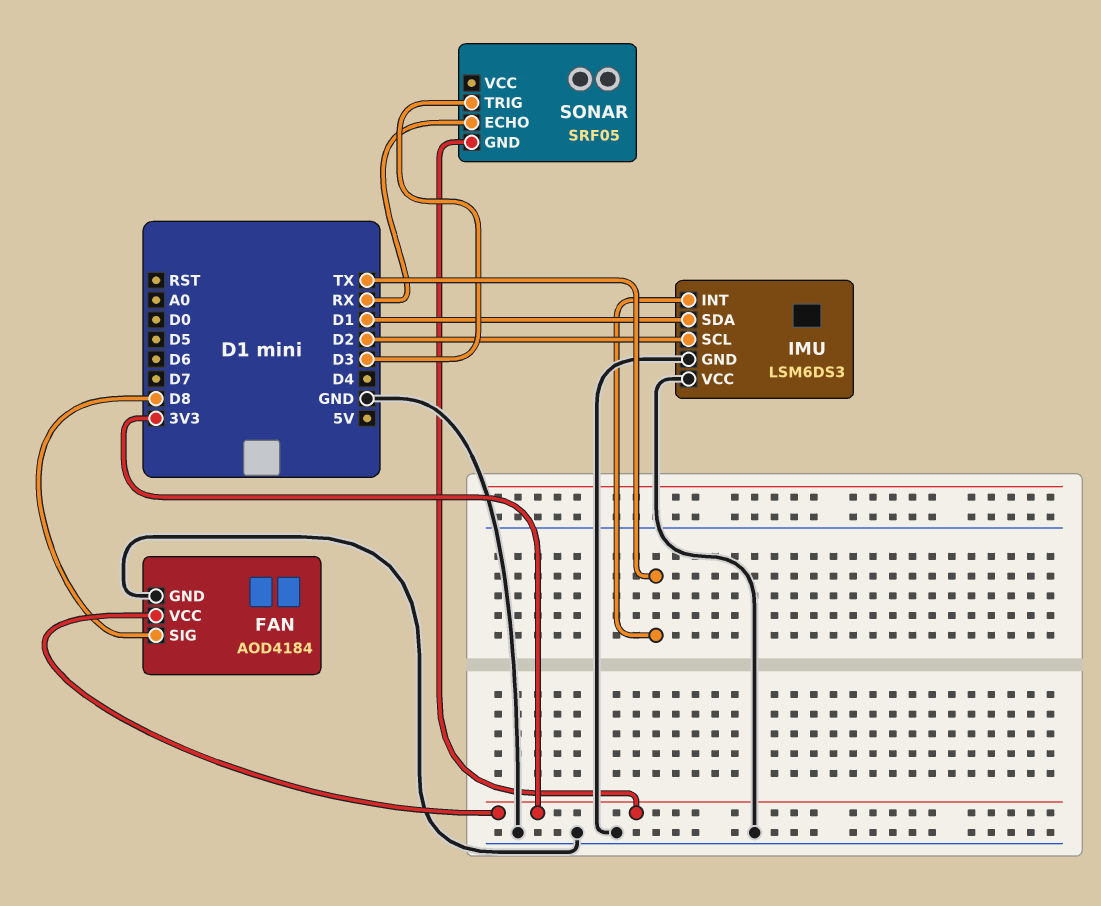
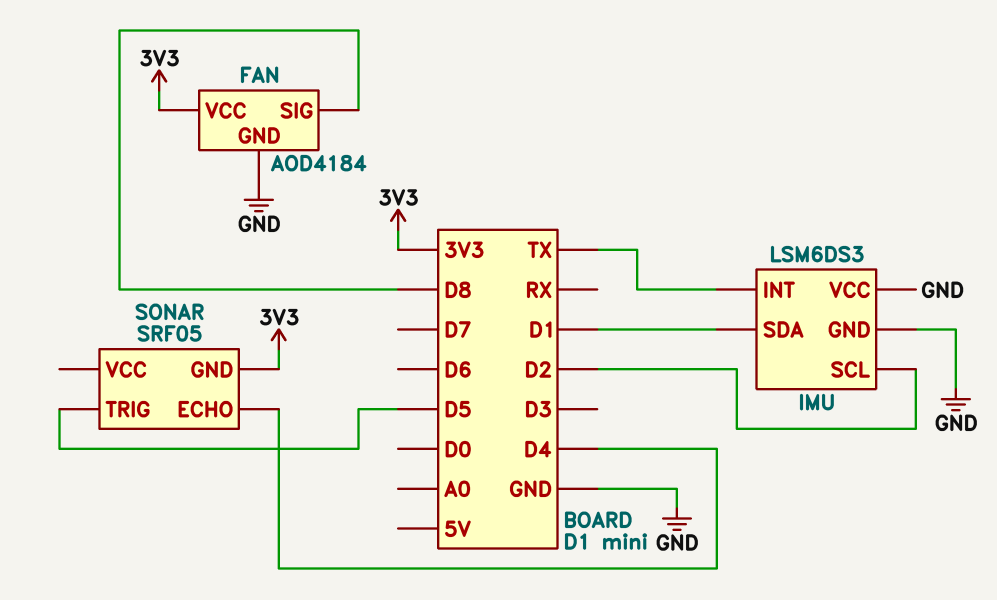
SONAR pin ECHO: RX -> D4
SONAR pin TRIG: D3 -> D5

